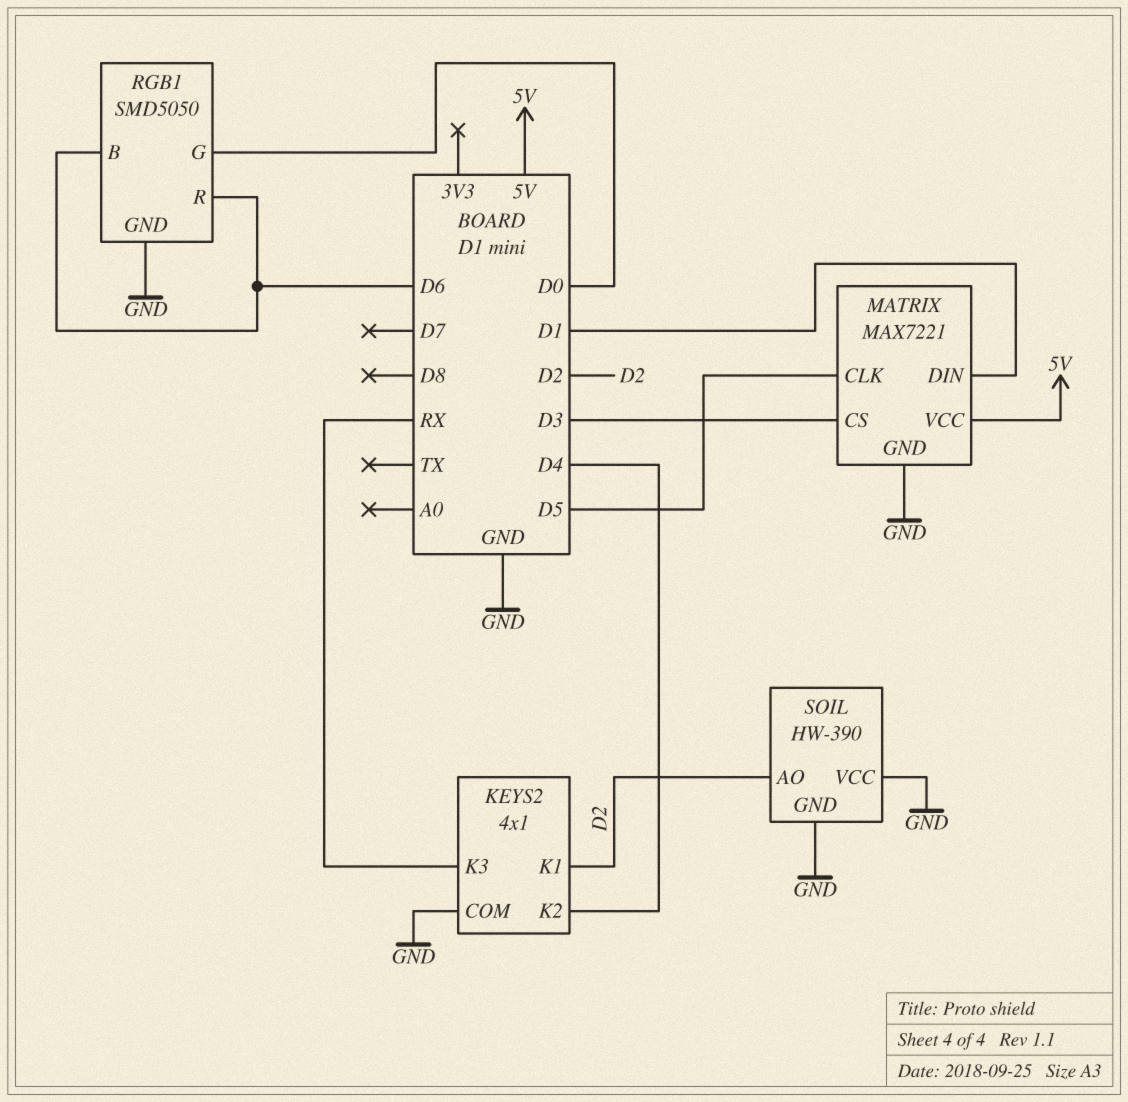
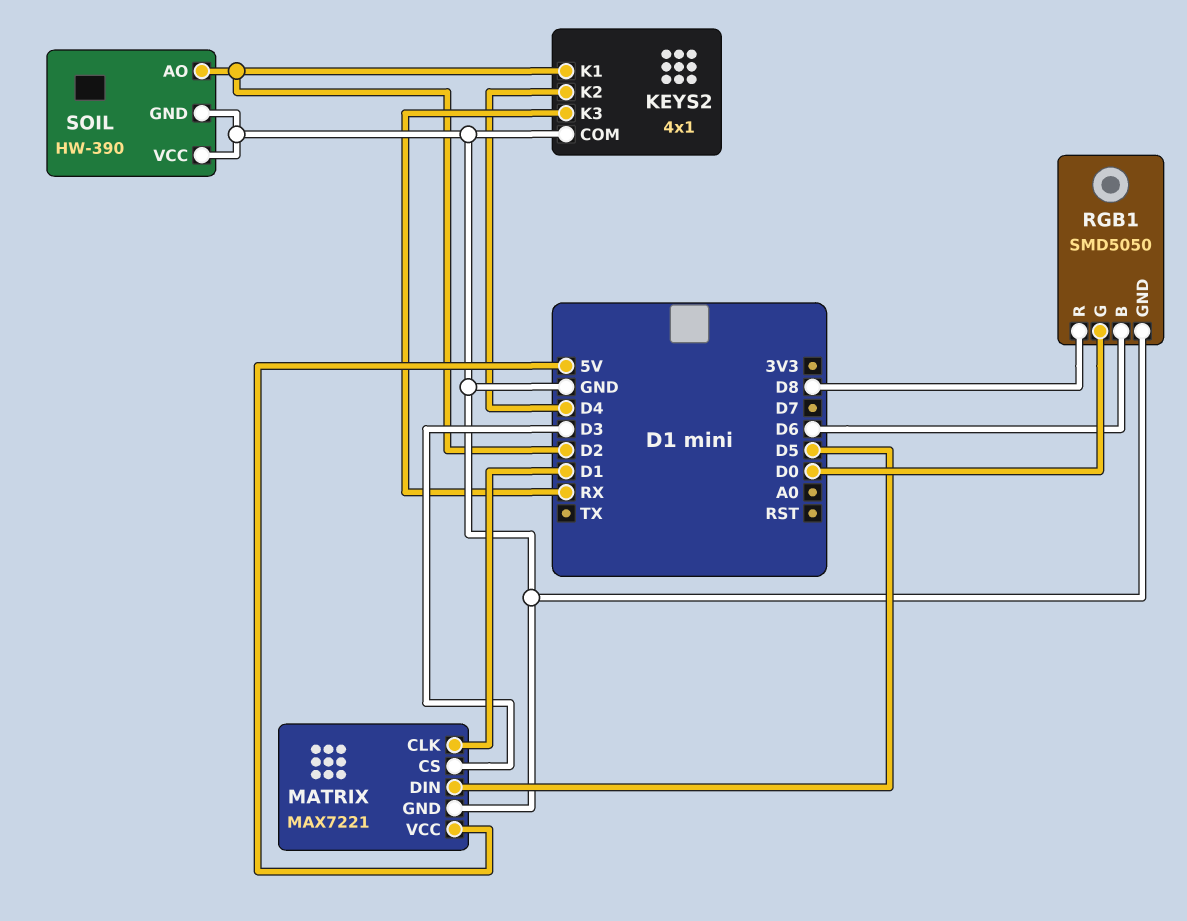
MATRIX pin CLK: D5 -> D1
MATRIX pin DIN: D1 -> D5
RGB1 pin R: D6 -> D8

